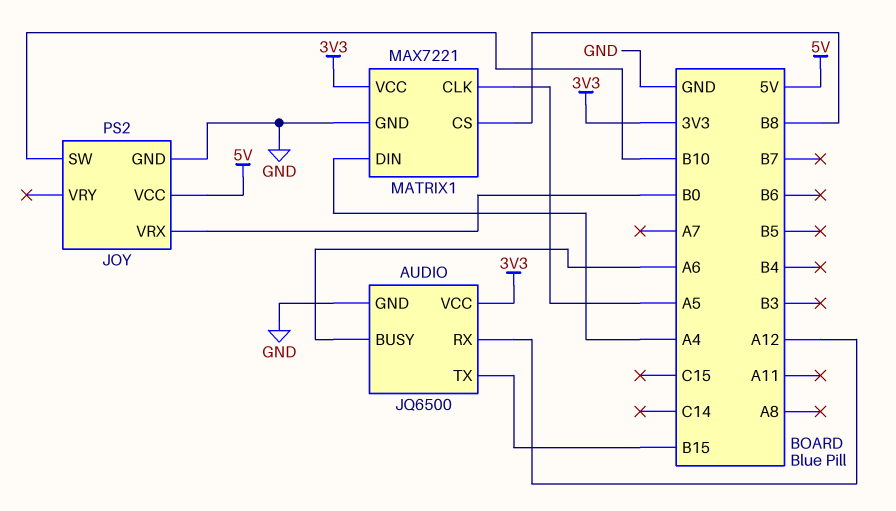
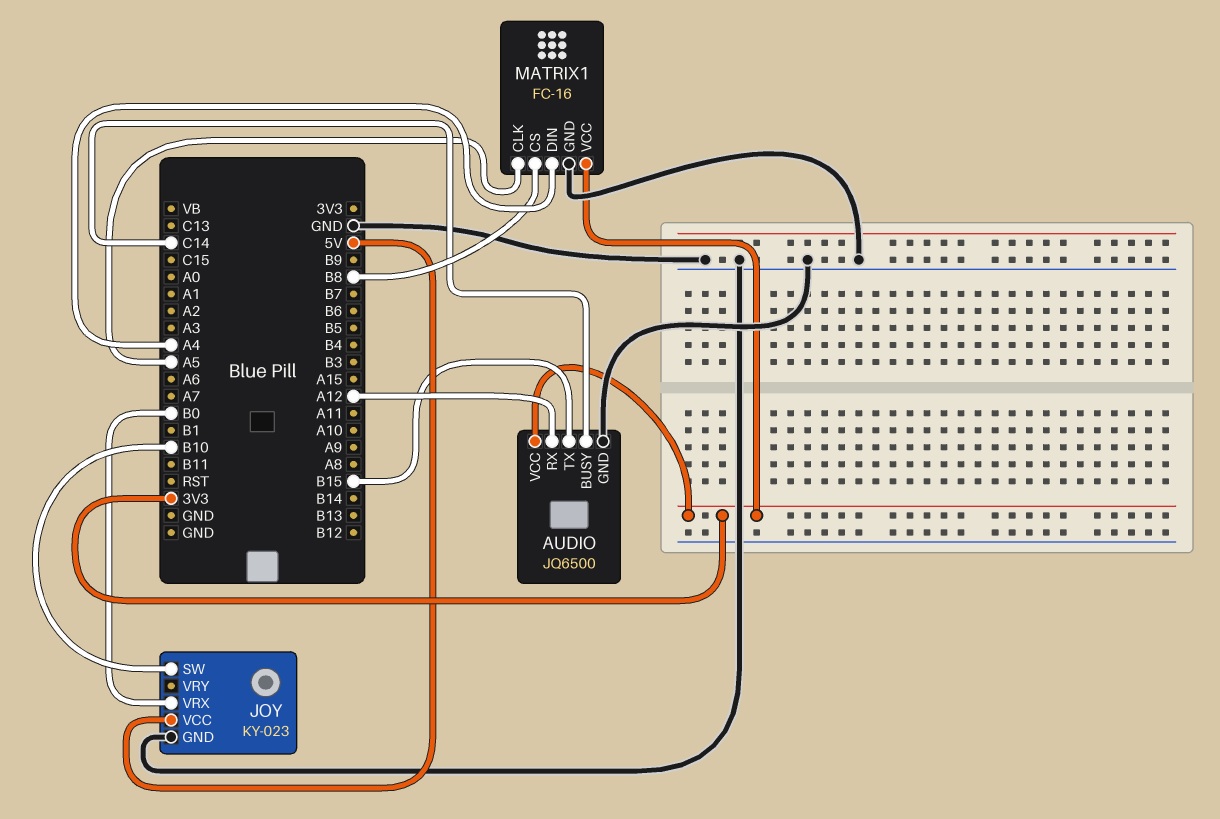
AUDIO pin BUSY: A6 -> C14
JOY: PS2 -> KY-023
MATRIX1: MAX7221 -> FC-16

